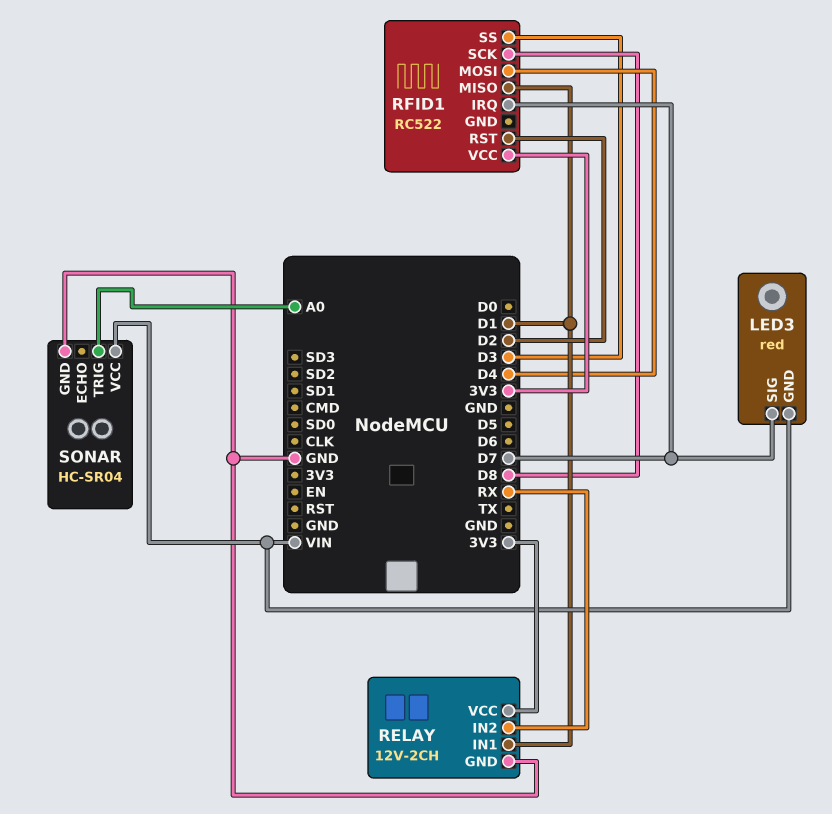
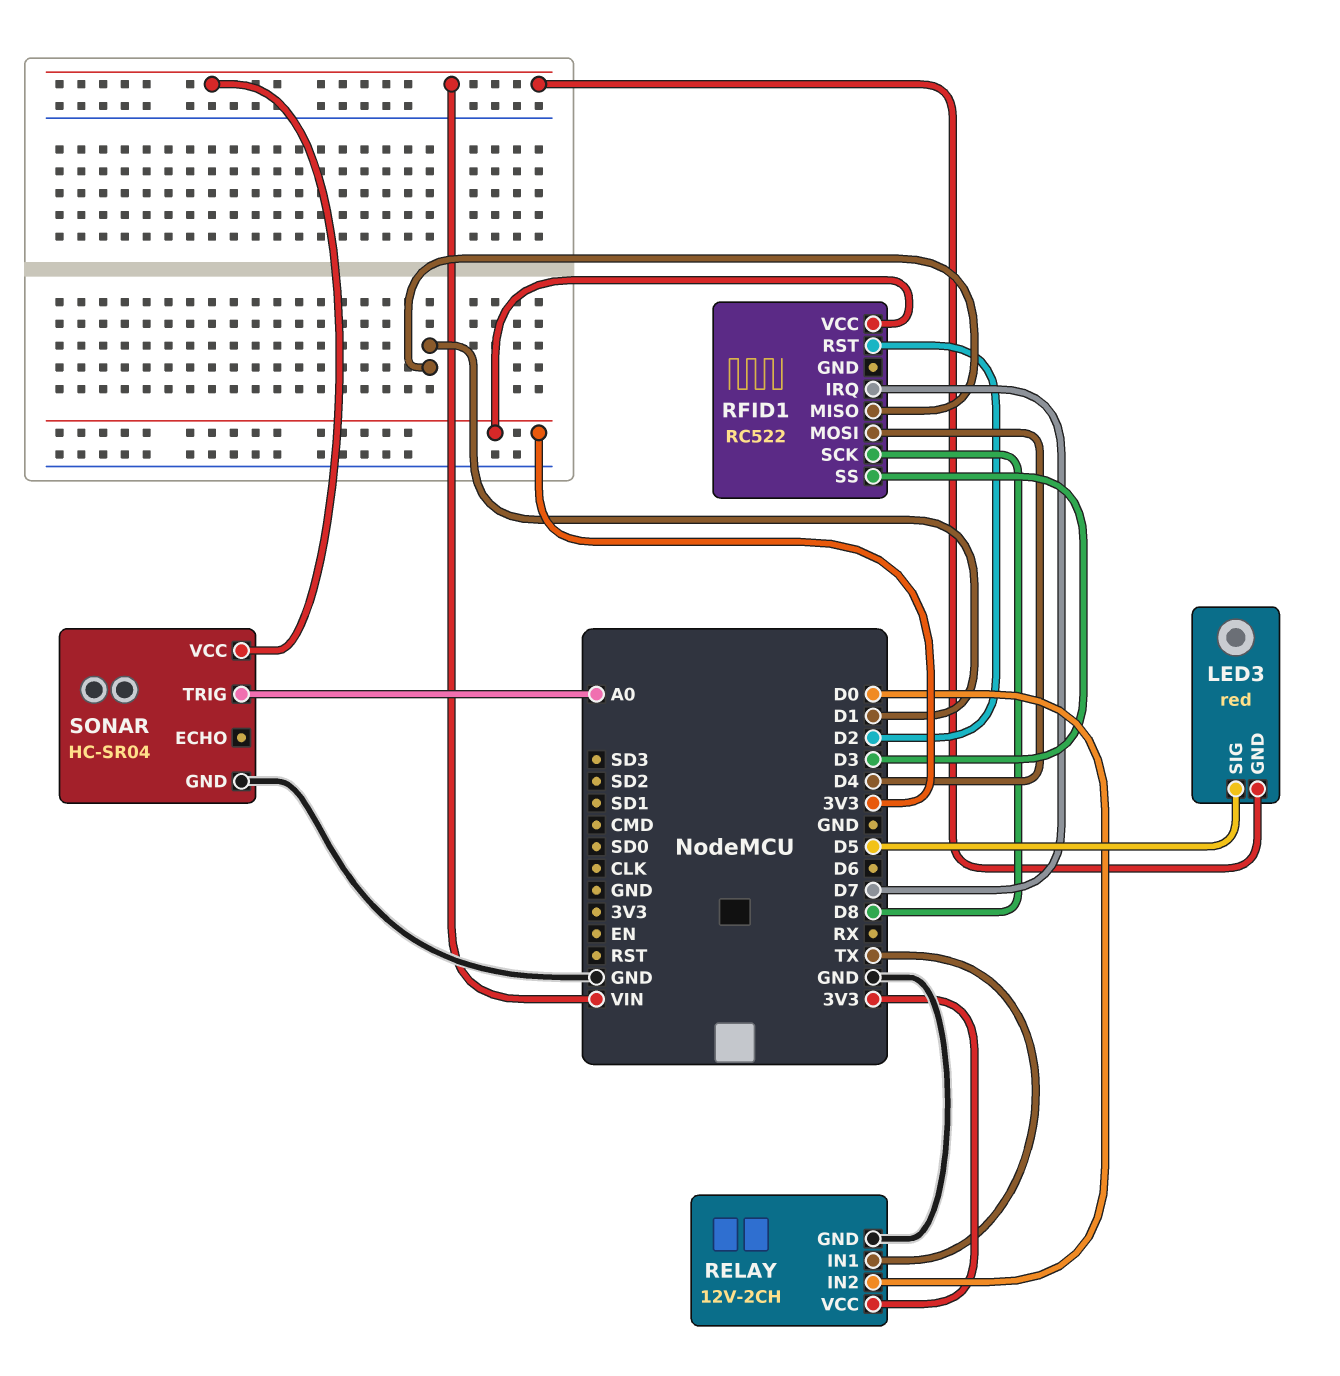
LED3 pin SIG: D7 -> D5
RELAY pin IN1: D1 -> TX
RELAY pin IN2: RX -> D0

